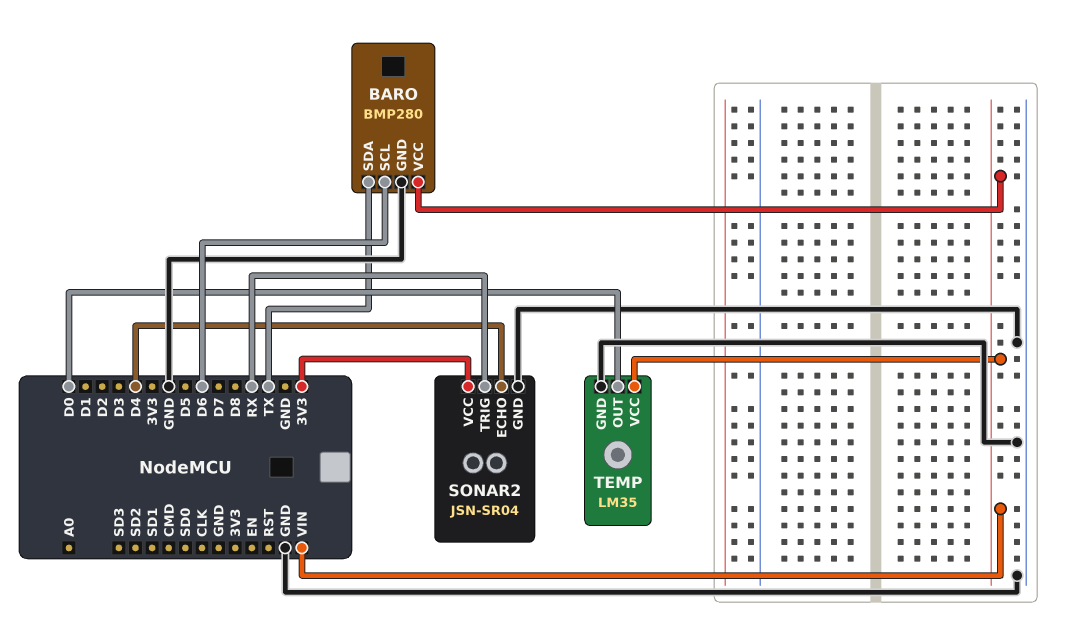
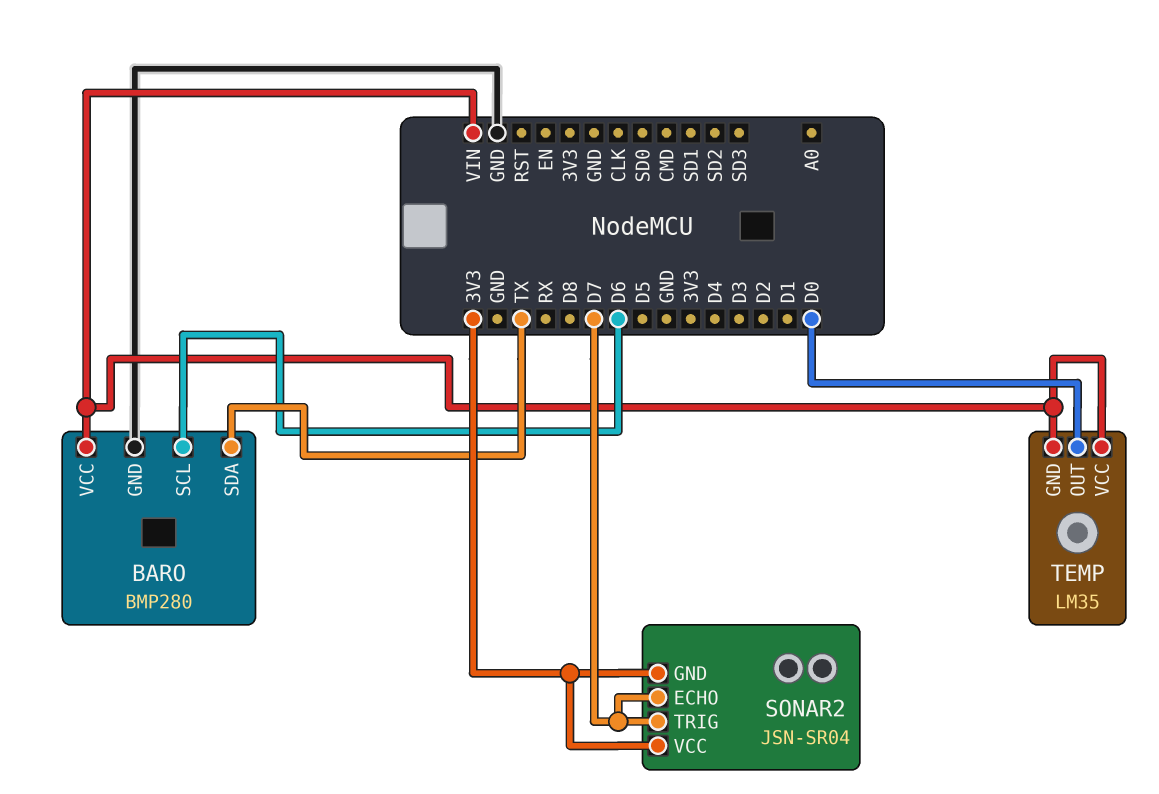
SONAR2 pin ECHO: D4 -> D7
SONAR2 pin GND: GND -> 3V3
SONAR2 pin TRIG: RX -> D7
TEMP pin GND: GND -> VIN

